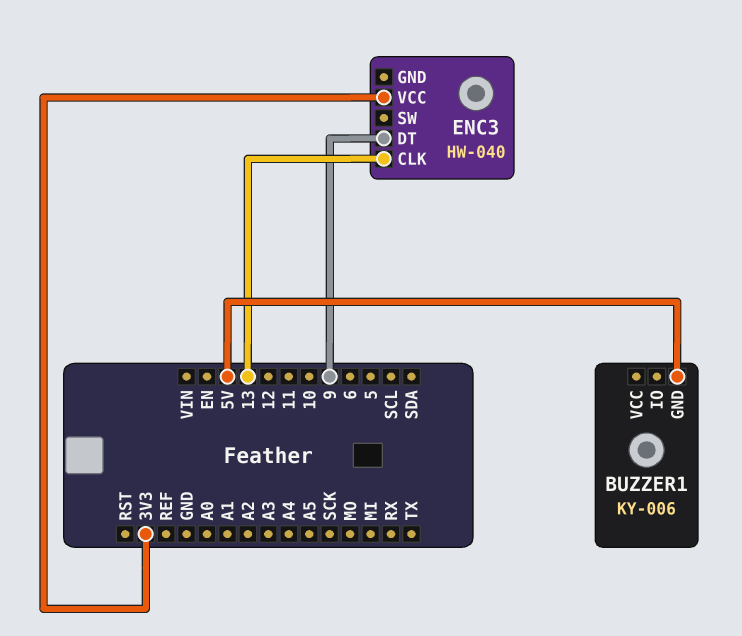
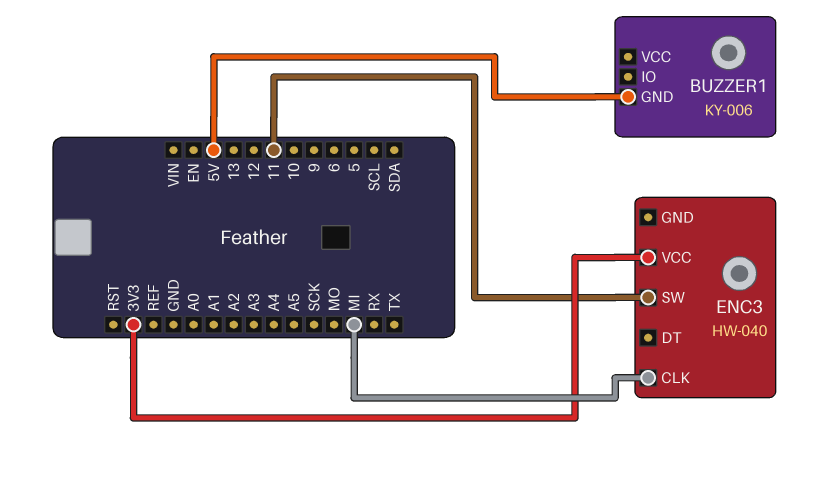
ENC3 pin CLK: 13 -> MI
ENC3 pin DT: 9 -> none
ENC3 pin SW: none -> 11

